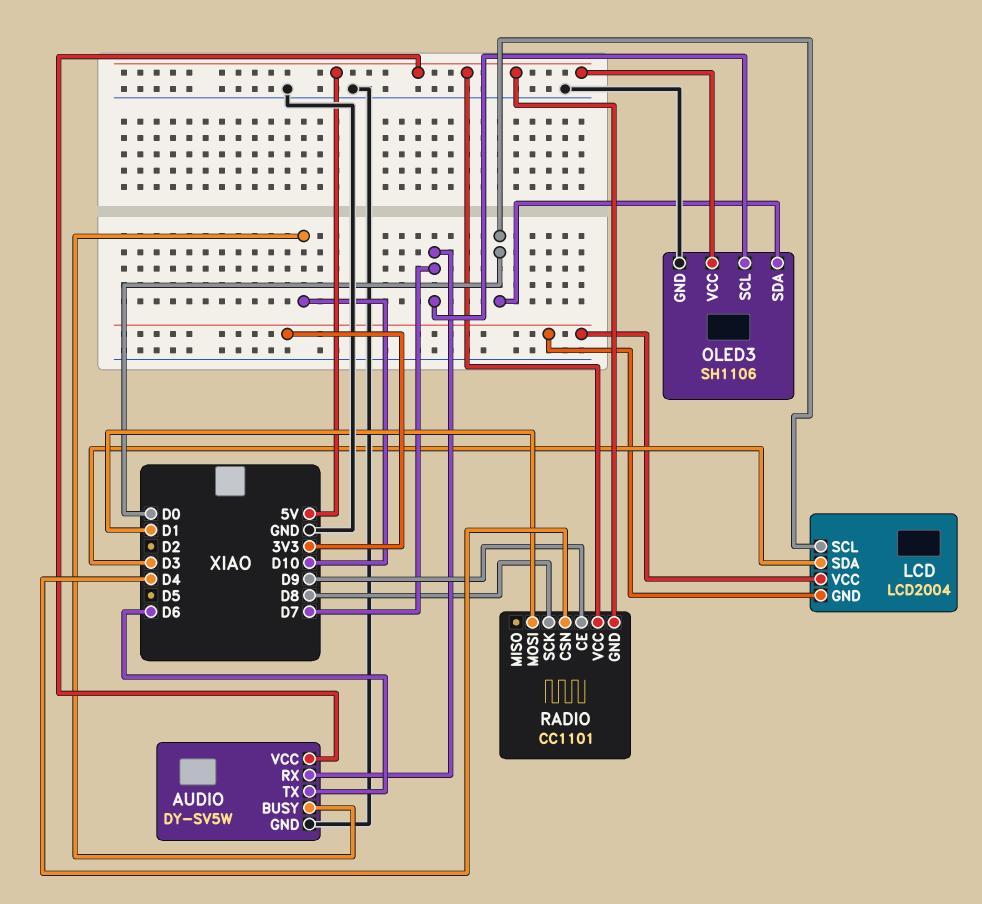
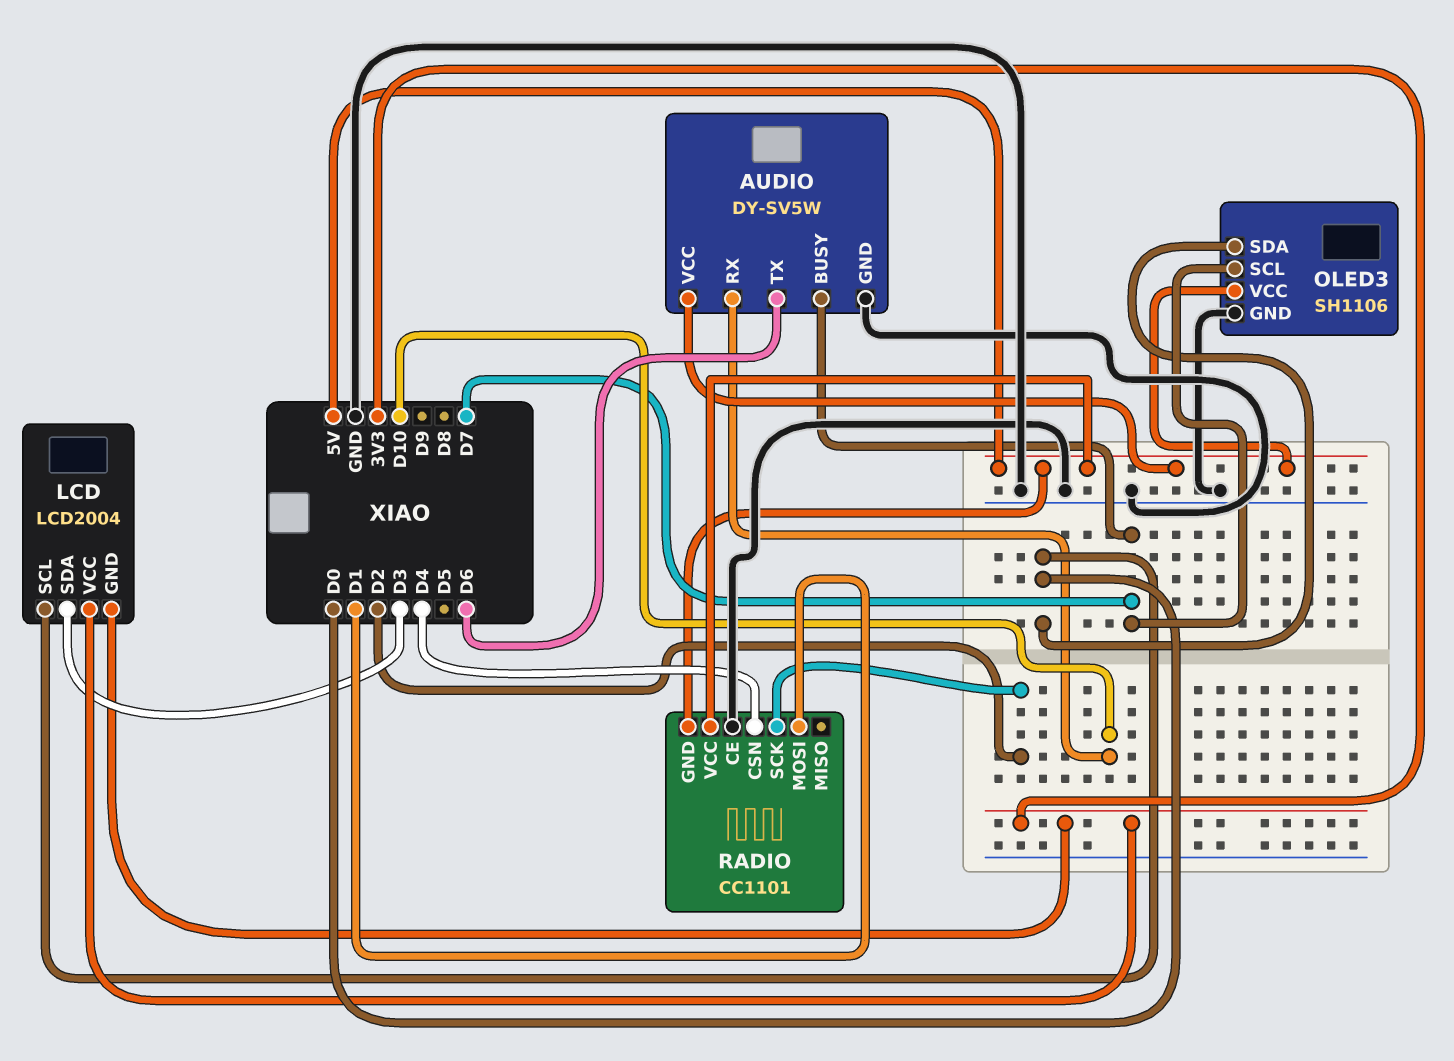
AUDIO pin BUSY: D10 -> D7
AUDIO pin RX: D7 -> D10
RADIO pin CE: D9 -> GND
RADIO pin SCK: D8 -> D2

